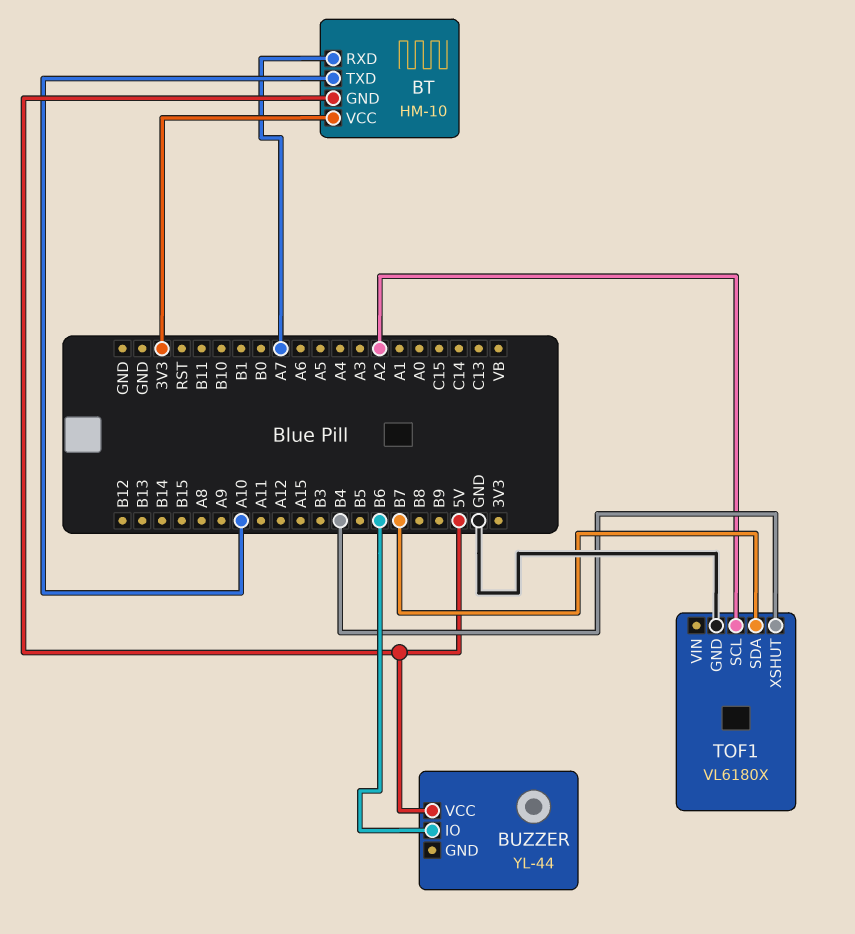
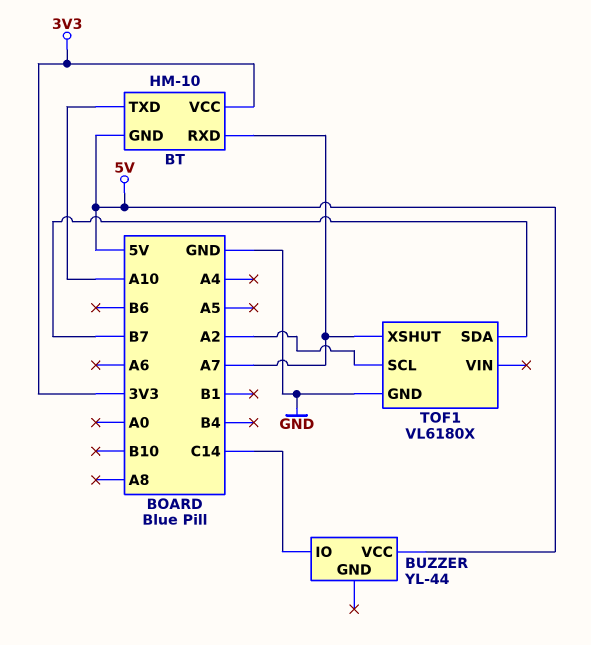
BUZZER pin IO: B6 -> C14
TOF1 pin XSHUT: B4 -> A7

